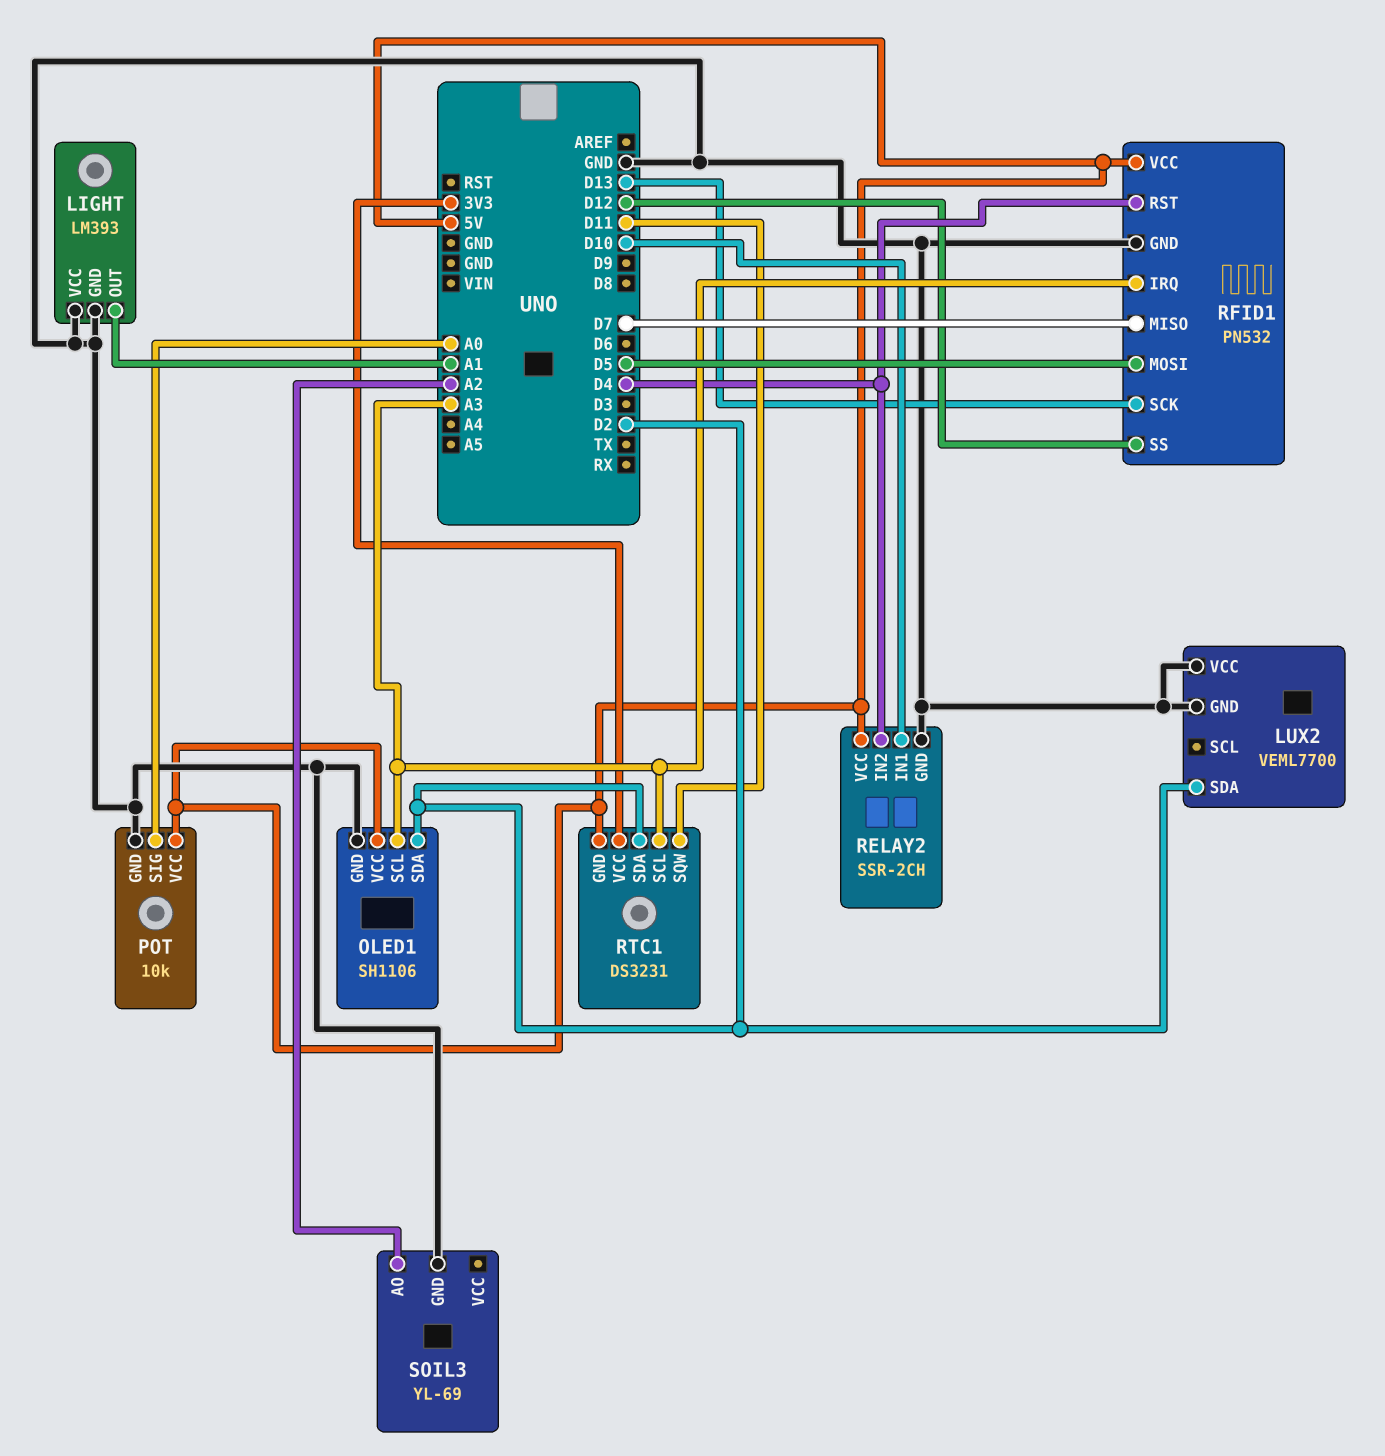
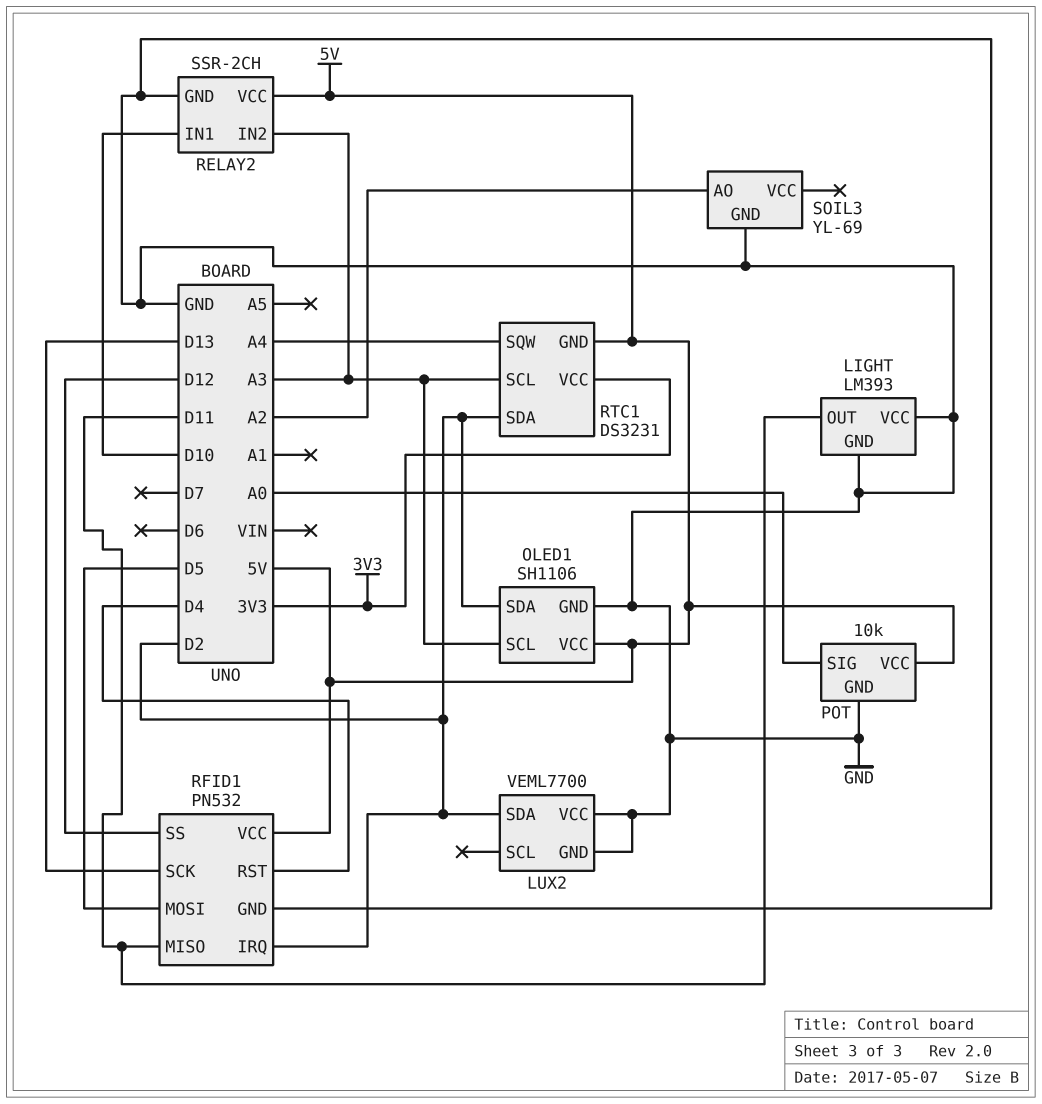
LIGHT pin OUT: A1 -> D11
RELAY2 pin IN2: D4 -> A3
RFID1 pin IRQ: A3 -> D2
RFID1 pin MISO: D7 -> D11
RTC1 pin SQW: D11 -> A4

